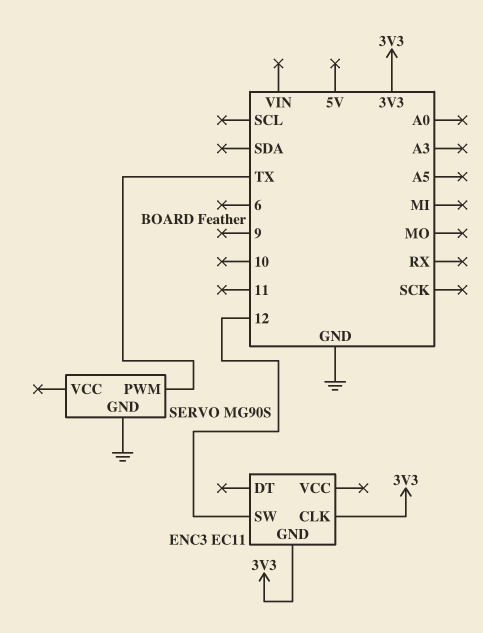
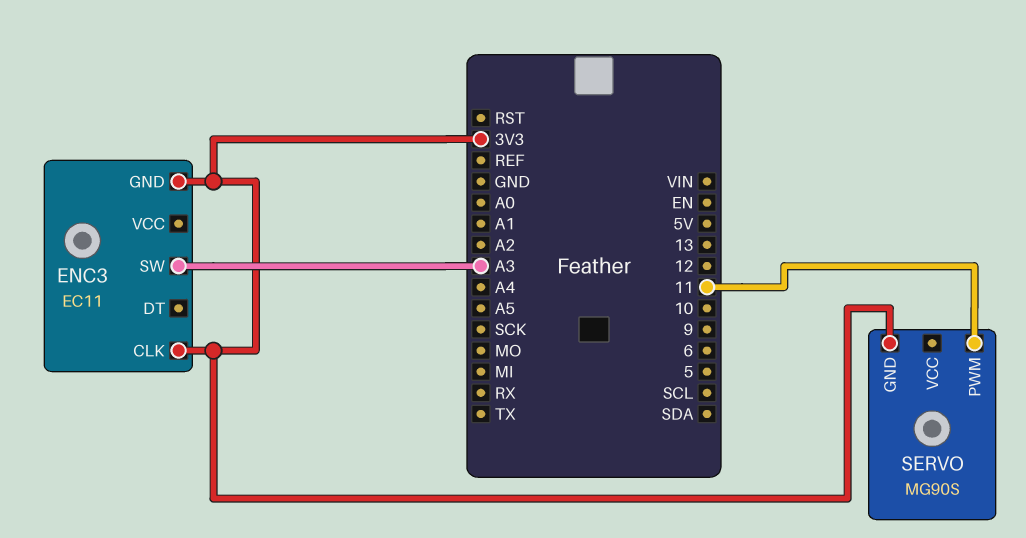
ENC3 pin SW: 12 -> A3
SERVO pin GND: GND -> 3V3
SERVO pin PWM: TX -> 11

